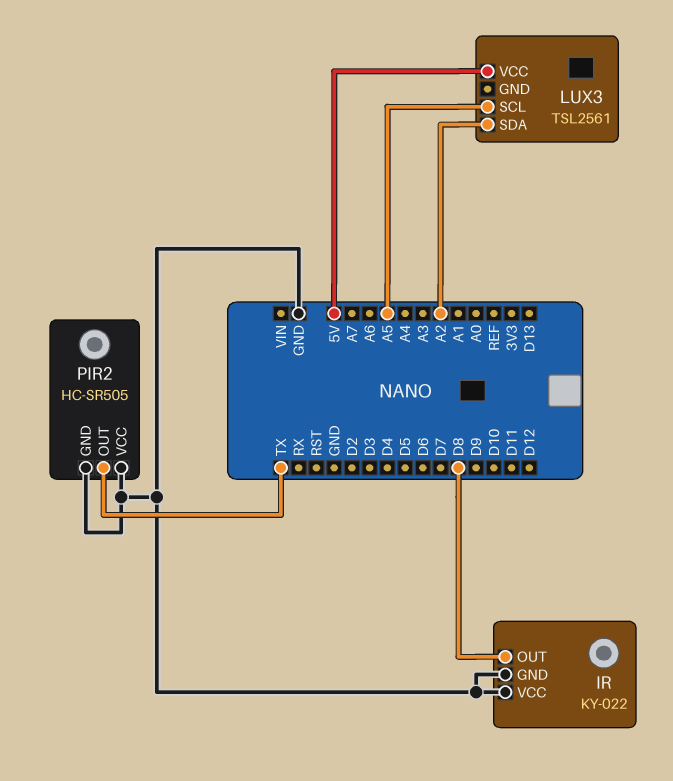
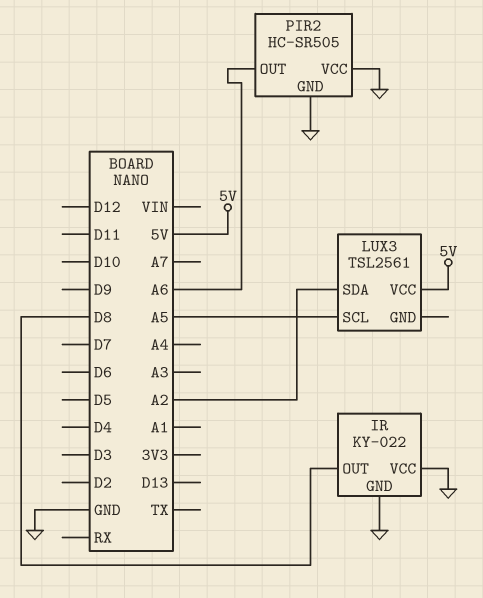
PIR2 pin OUT: TX -> A6

